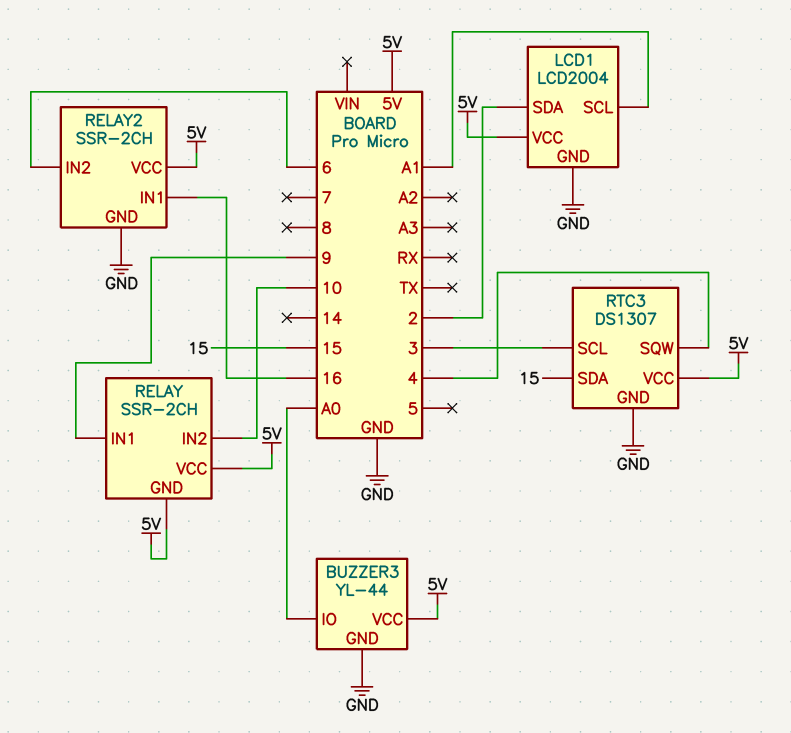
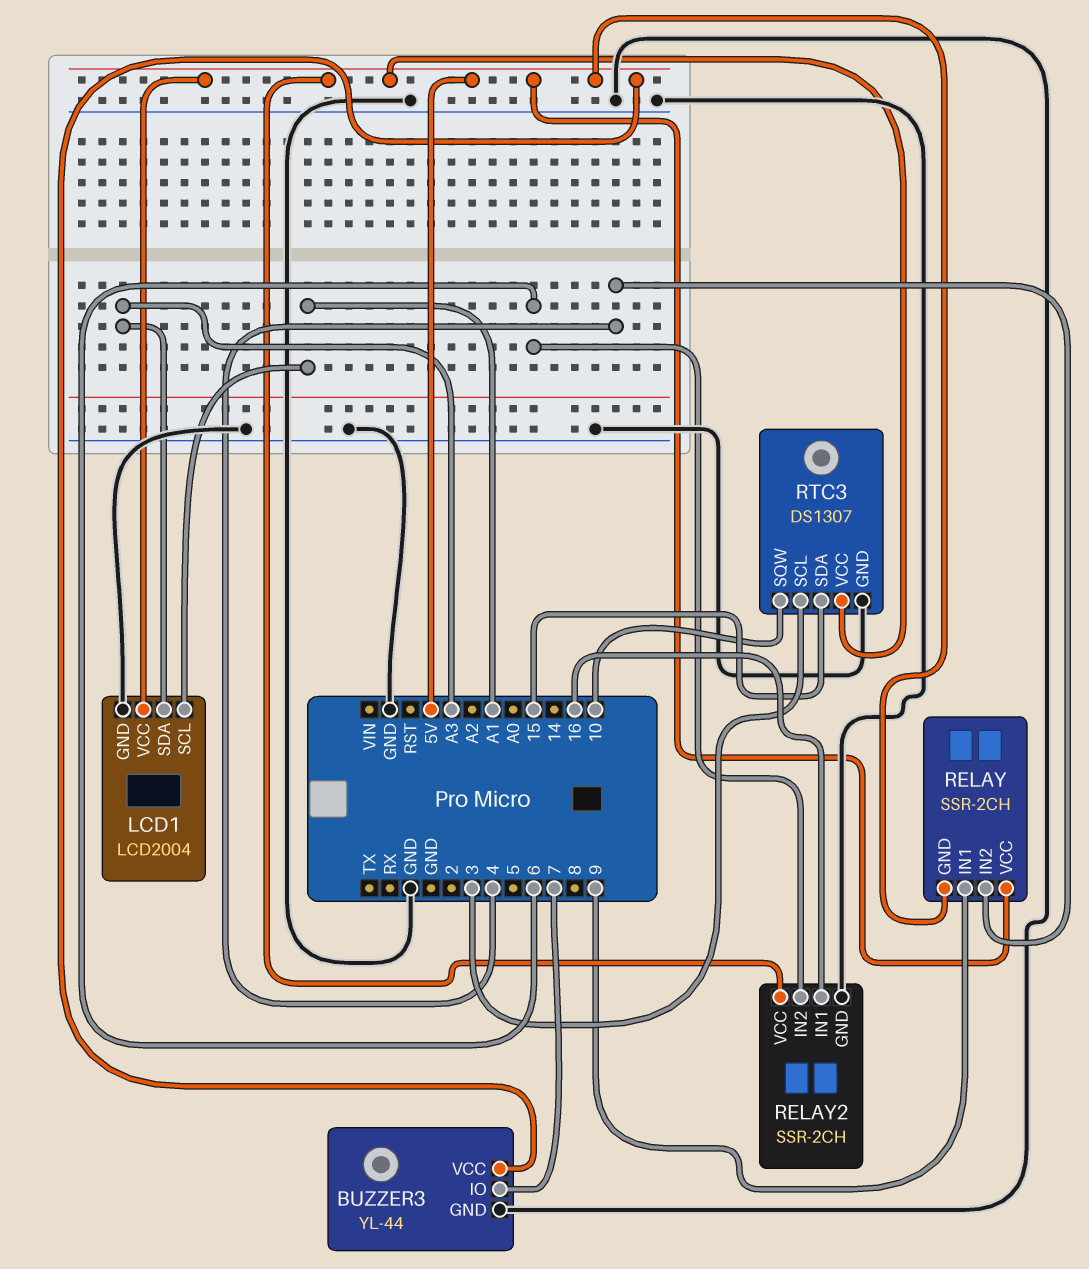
BUZZER3 pin IO: A0 -> 7
LCD1 pin SDA: 2 -> A3
RELAY pin IN2: 10 -> 4
RTC3 pin SQW: 4 -> 10

